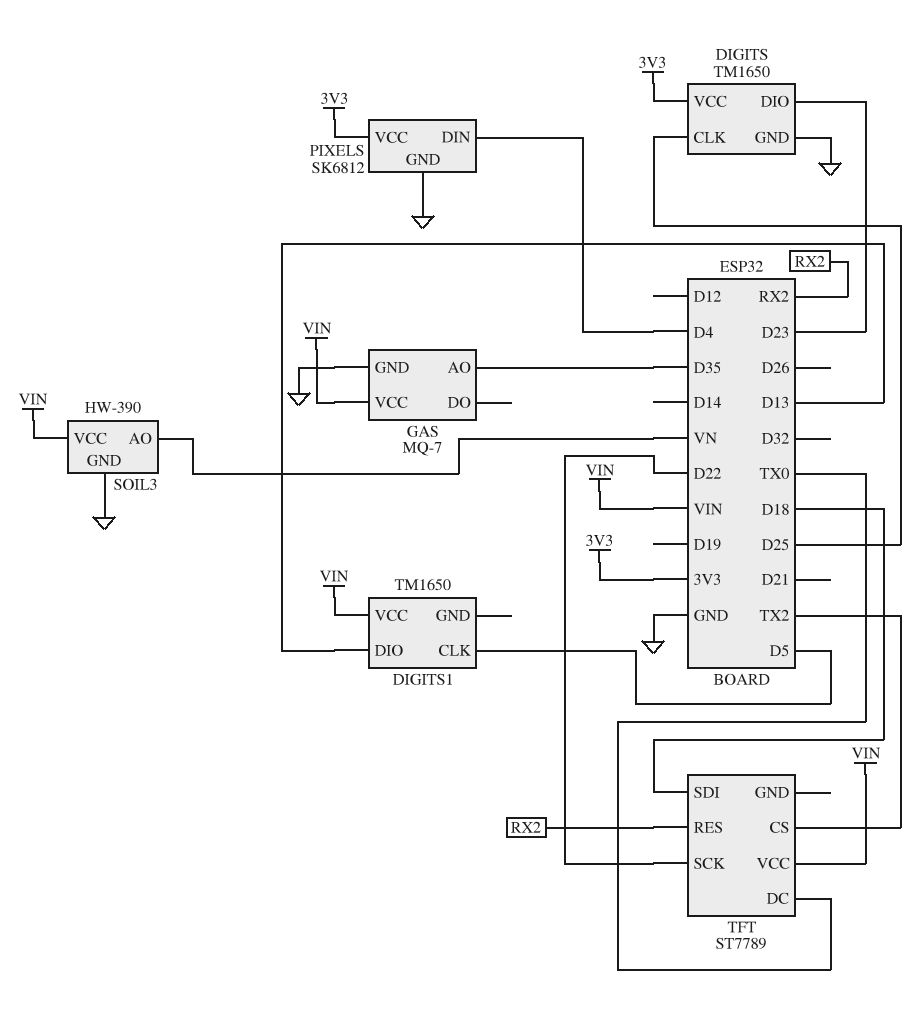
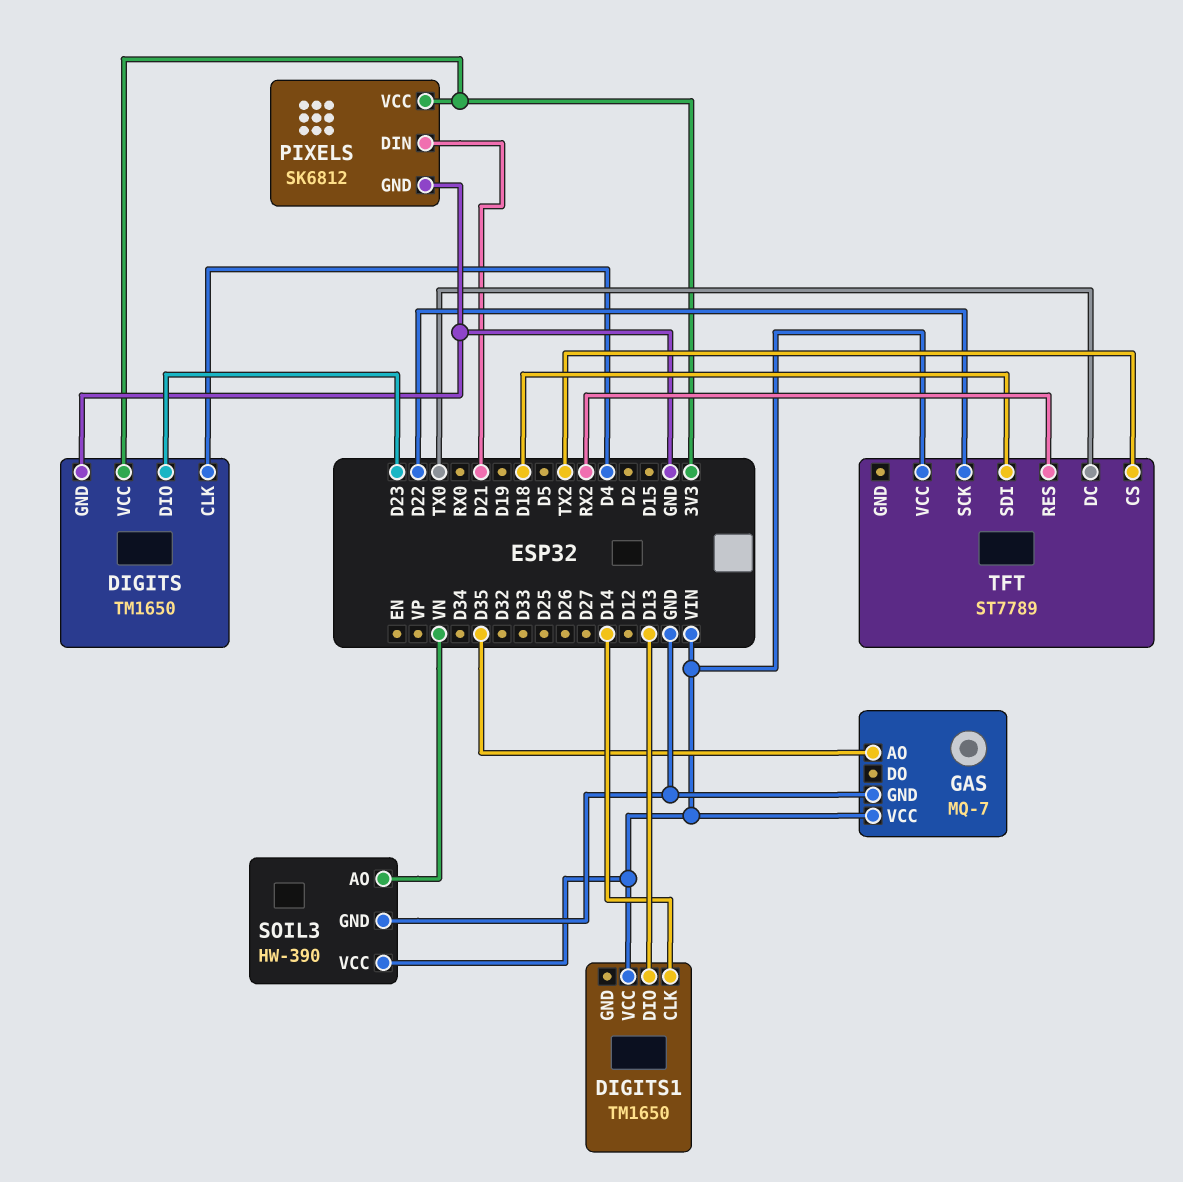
DIGITS pin CLK: D25 -> D4
DIGITS1 pin CLK: D5 -> D14
PIXELS pin DIN: D4 -> D21

